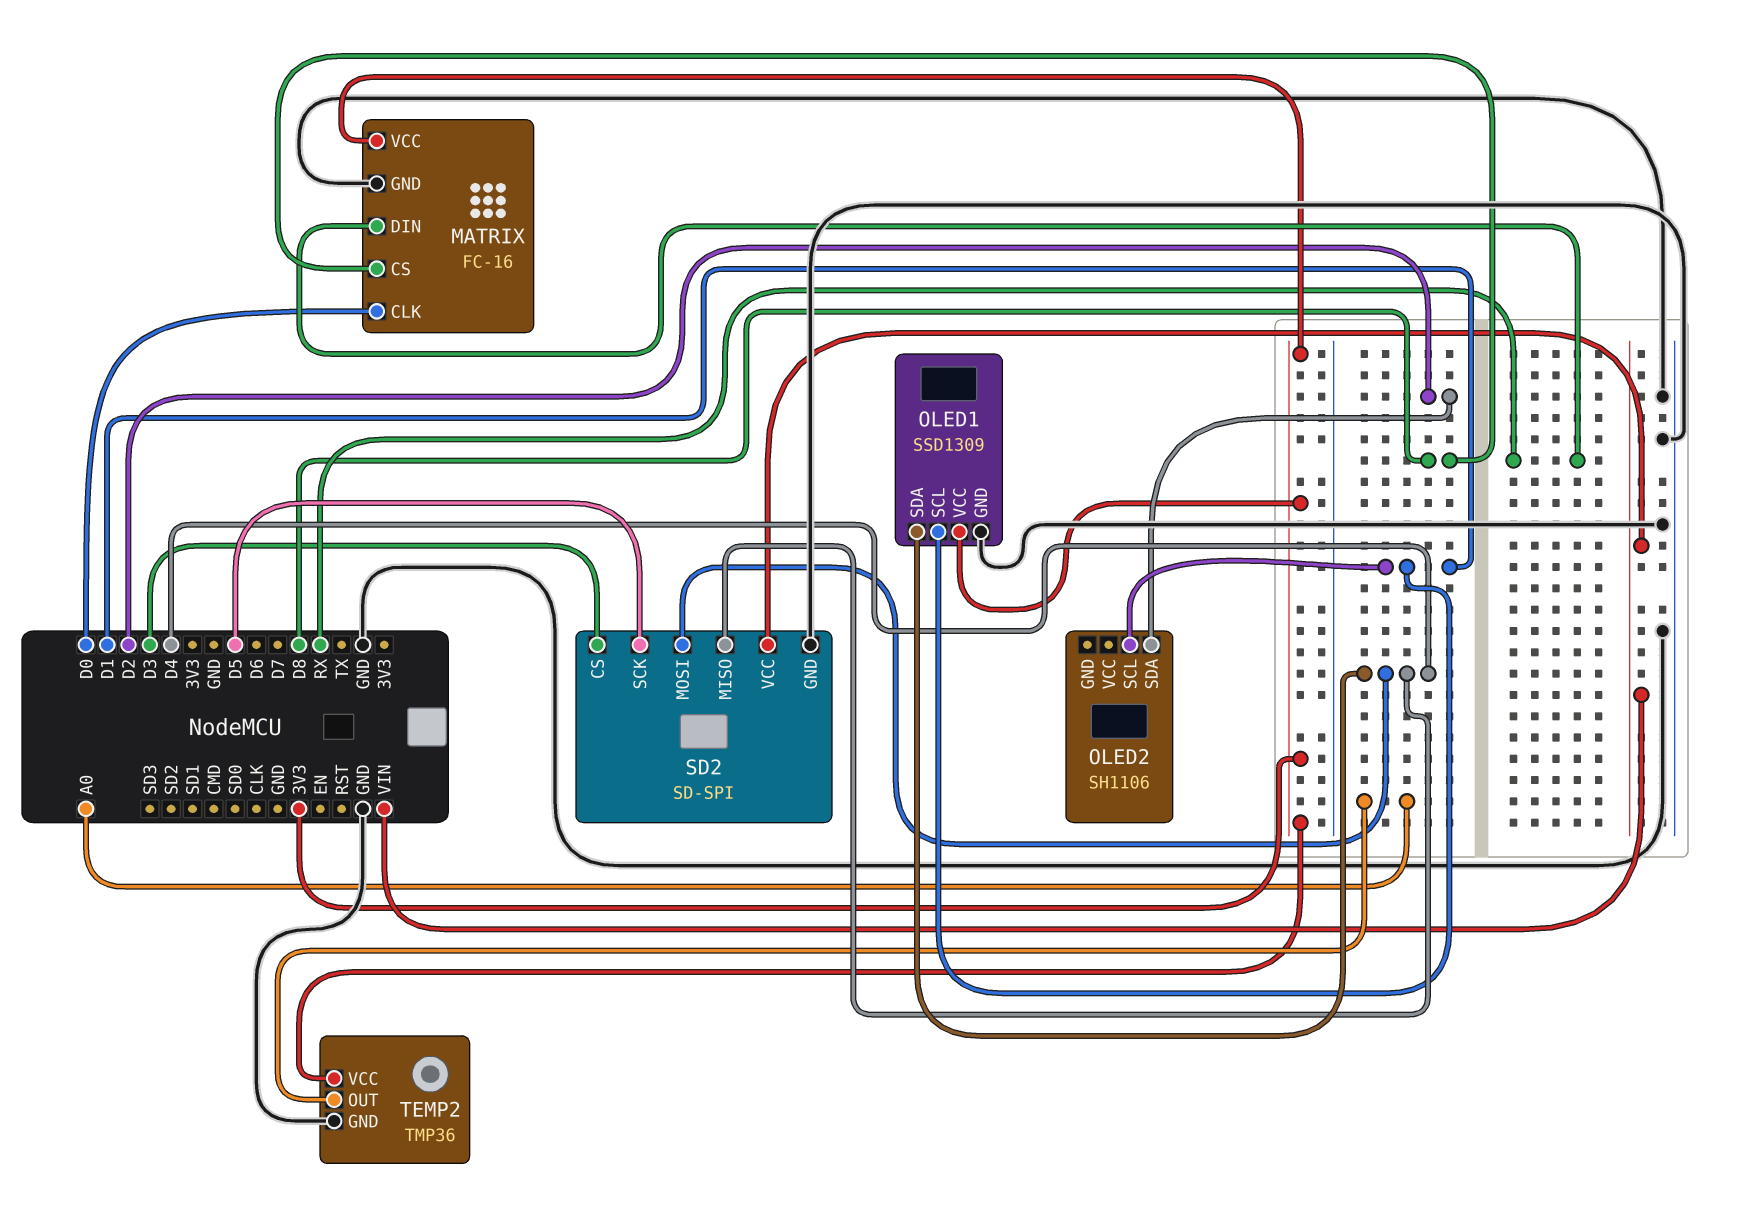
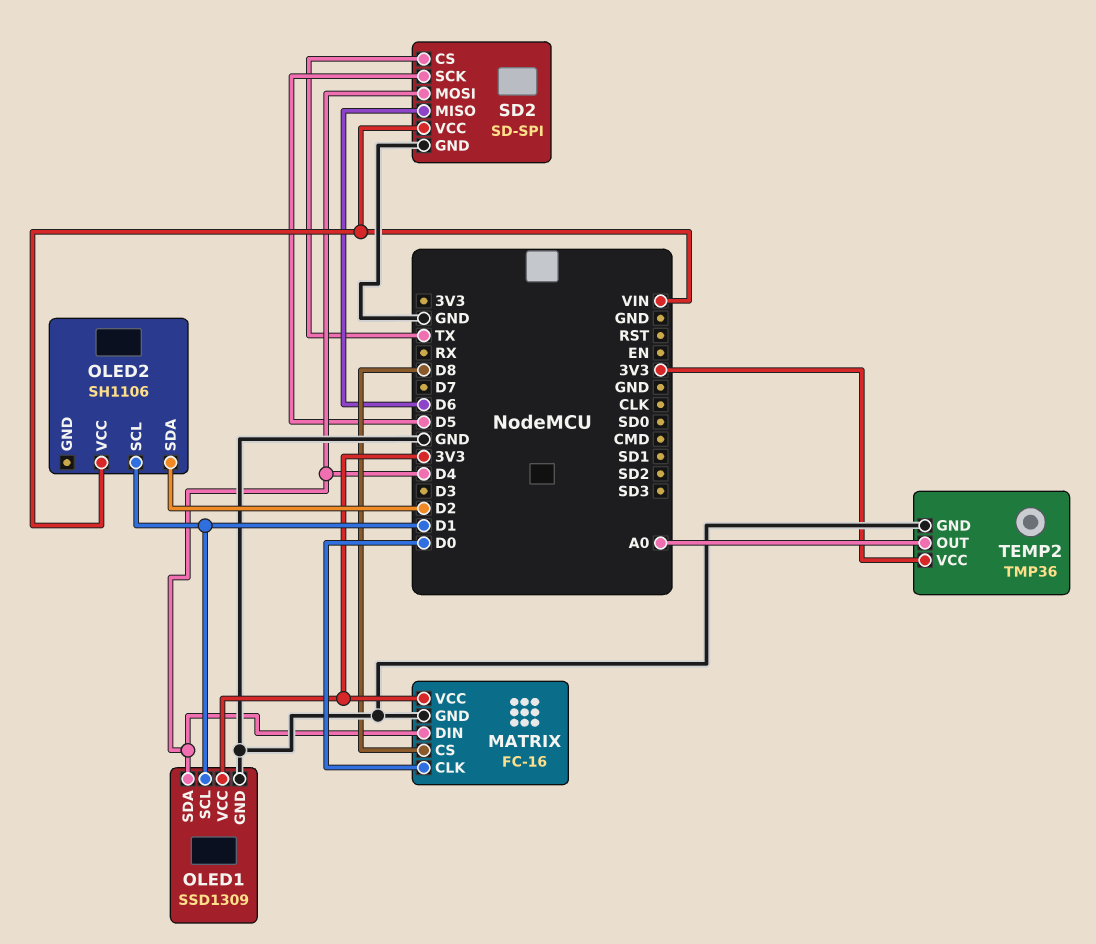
MATRIX pin DIN: RX -> D4
OLED2 pin VCC: none -> VIN
SD2 pin CS: D3 -> TX
SD2 pin MISO: D4 -> D6

